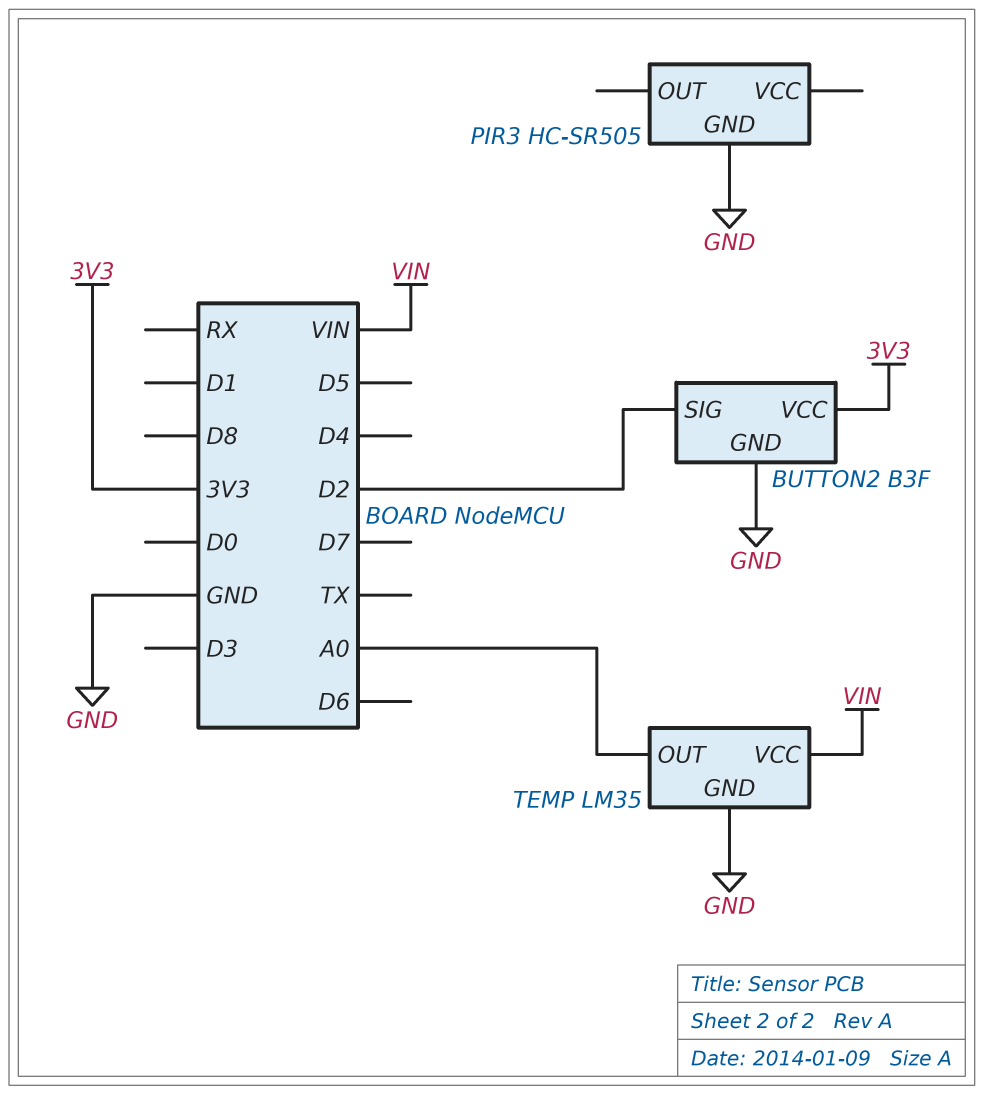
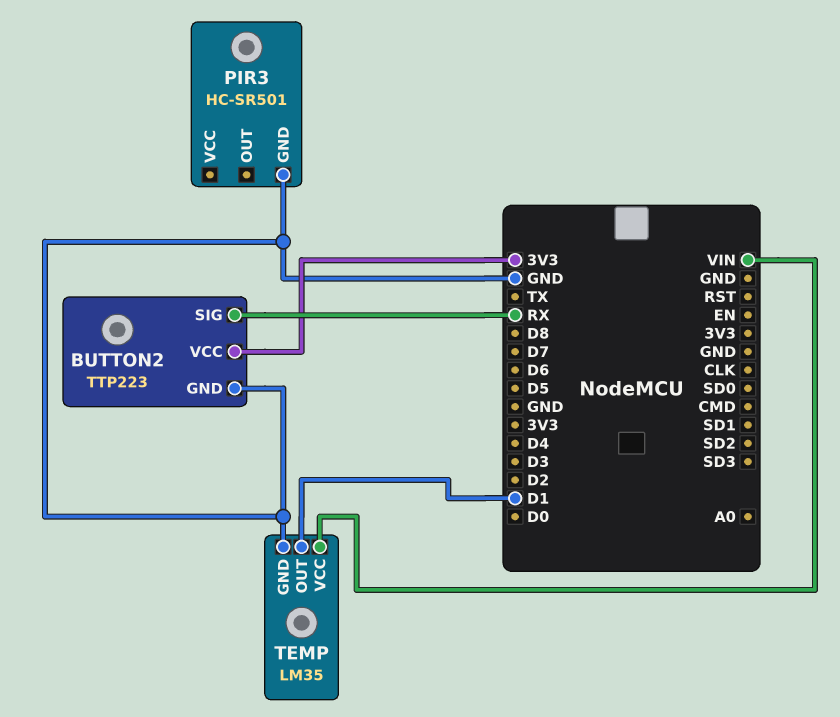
BUTTON2: B3F -> TTP223
BUTTON2 pin SIG: D2 -> RX
PIR3: HC-SR505 -> HC-SR501
TEMP pin OUT: A0 -> D1

